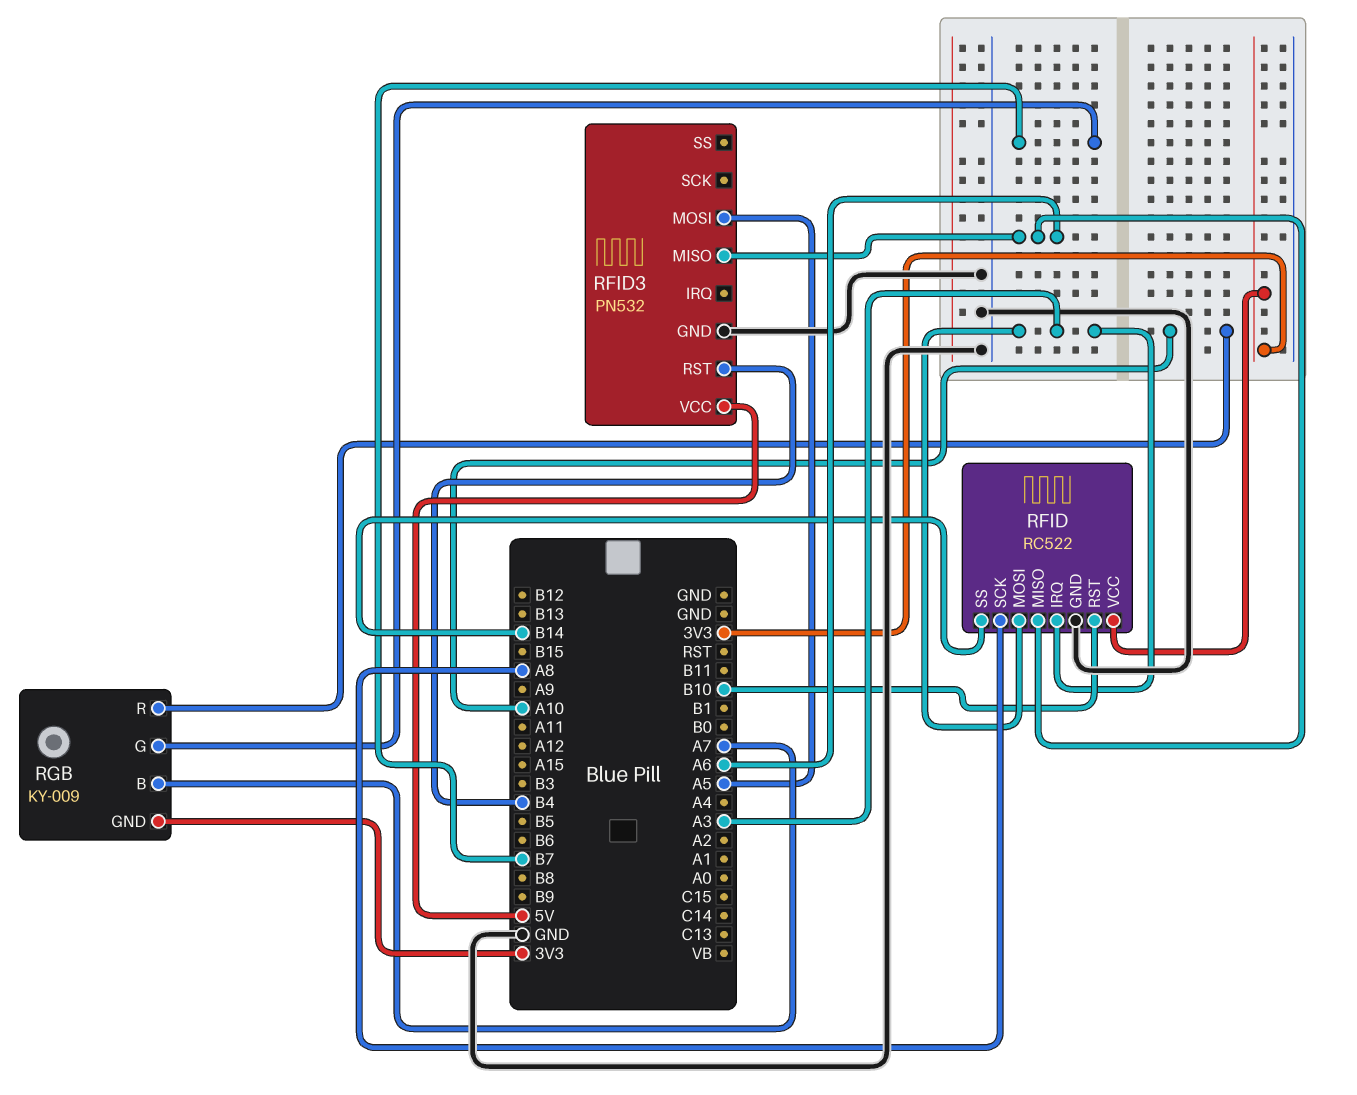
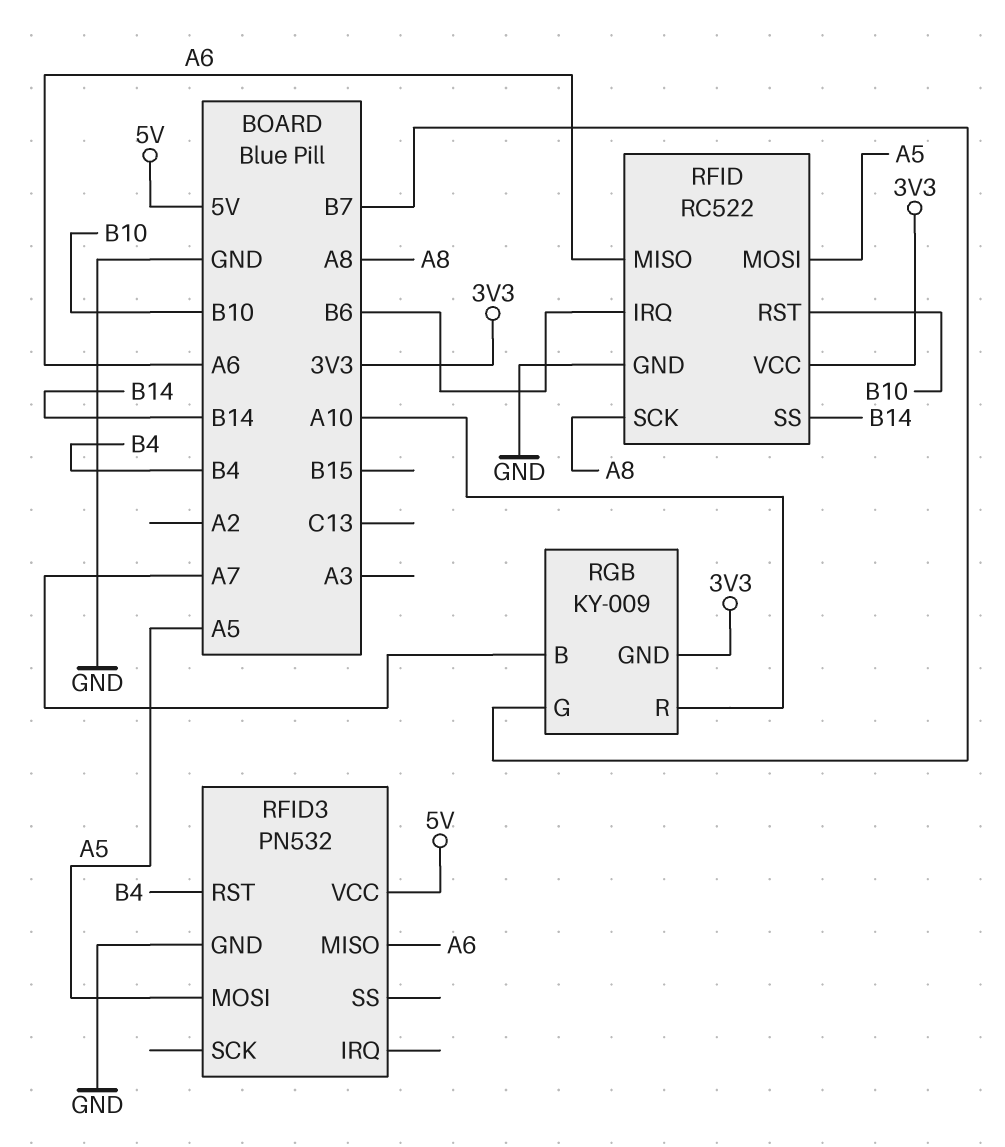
RFID pin IRQ: A3 -> B6
RFID pin MOSI: A3 -> A5

